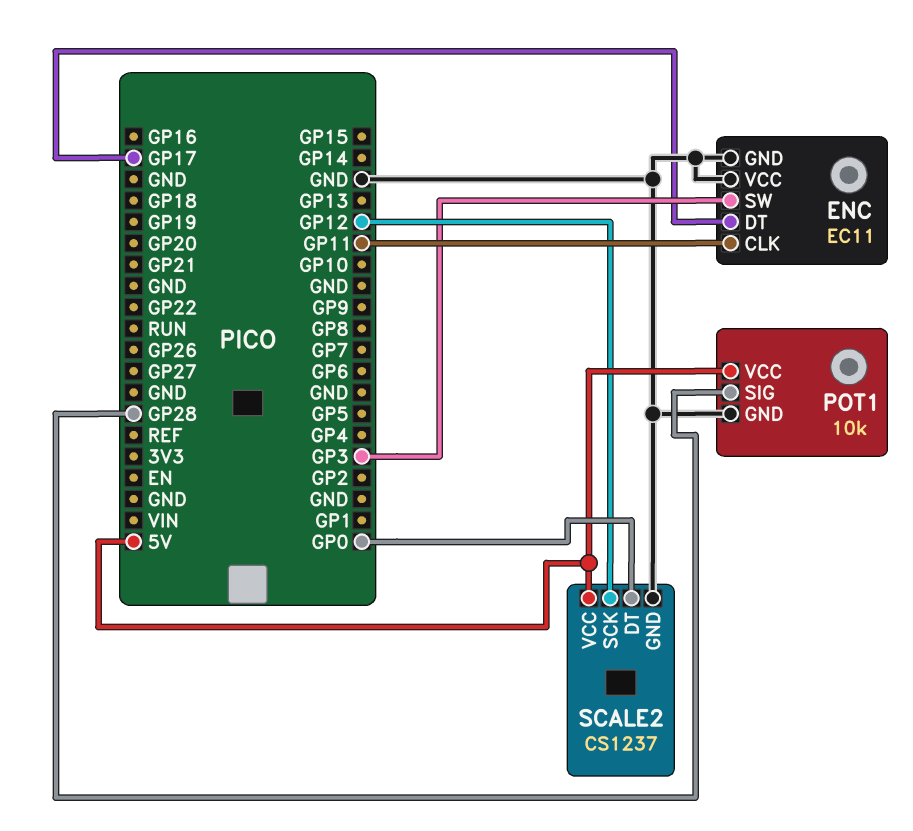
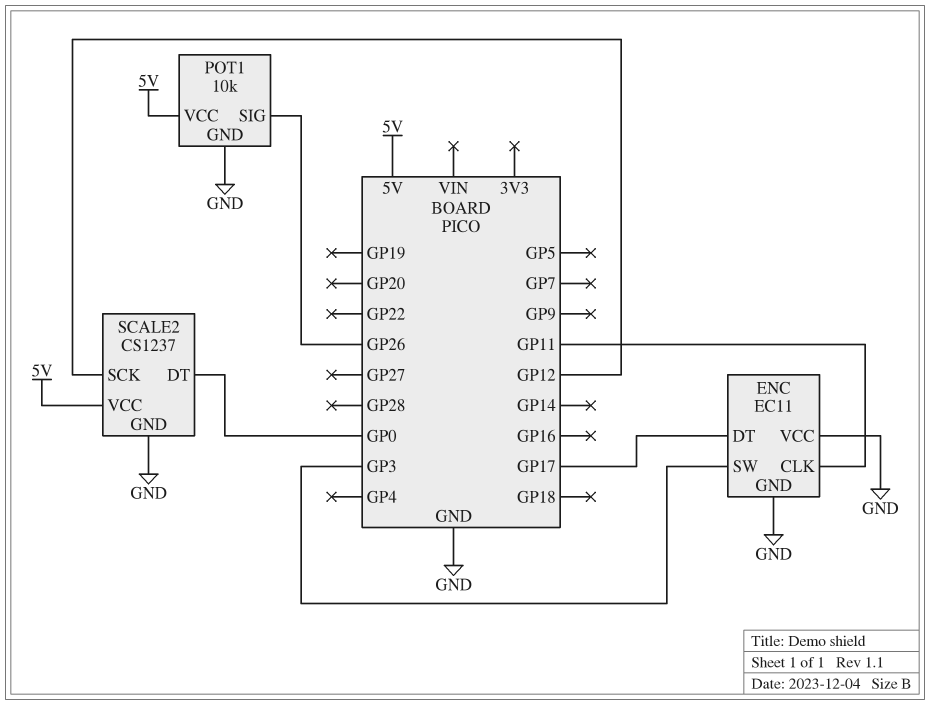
POT1 pin SIG: GP28 -> GP26

